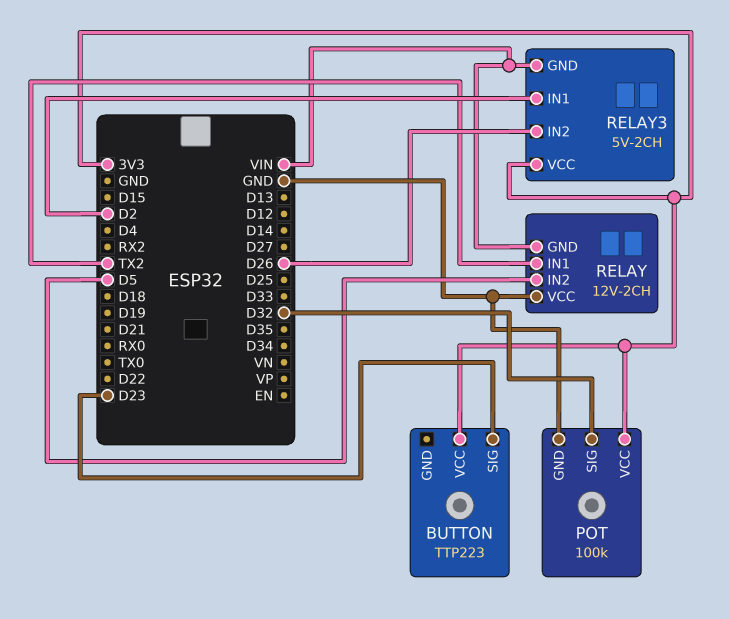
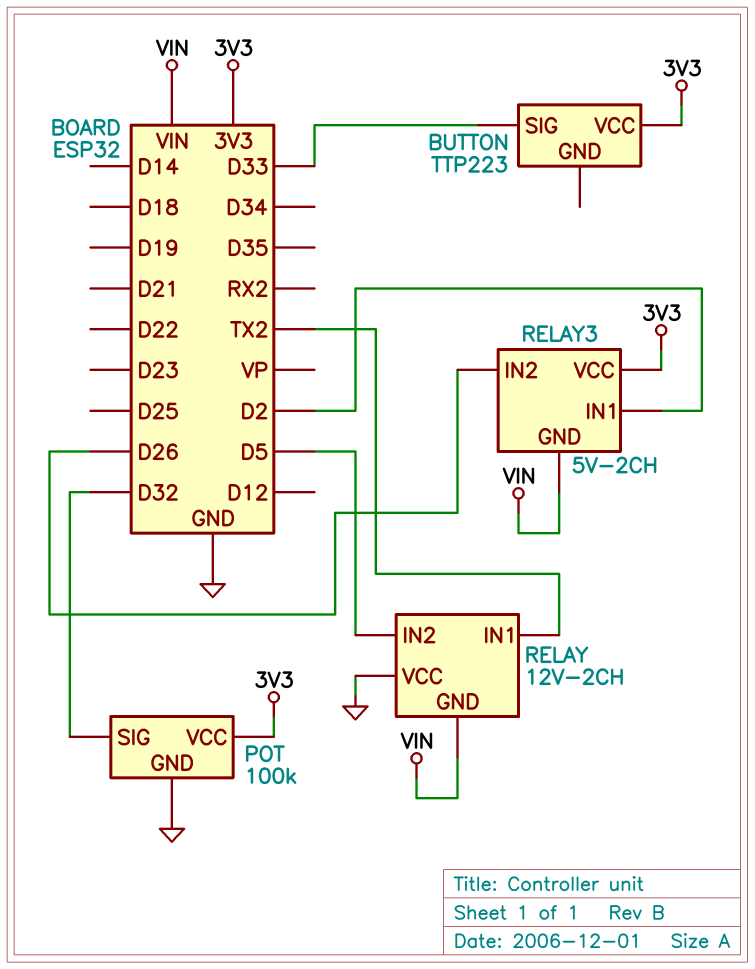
BUTTON pin SIG: D23 -> D33

